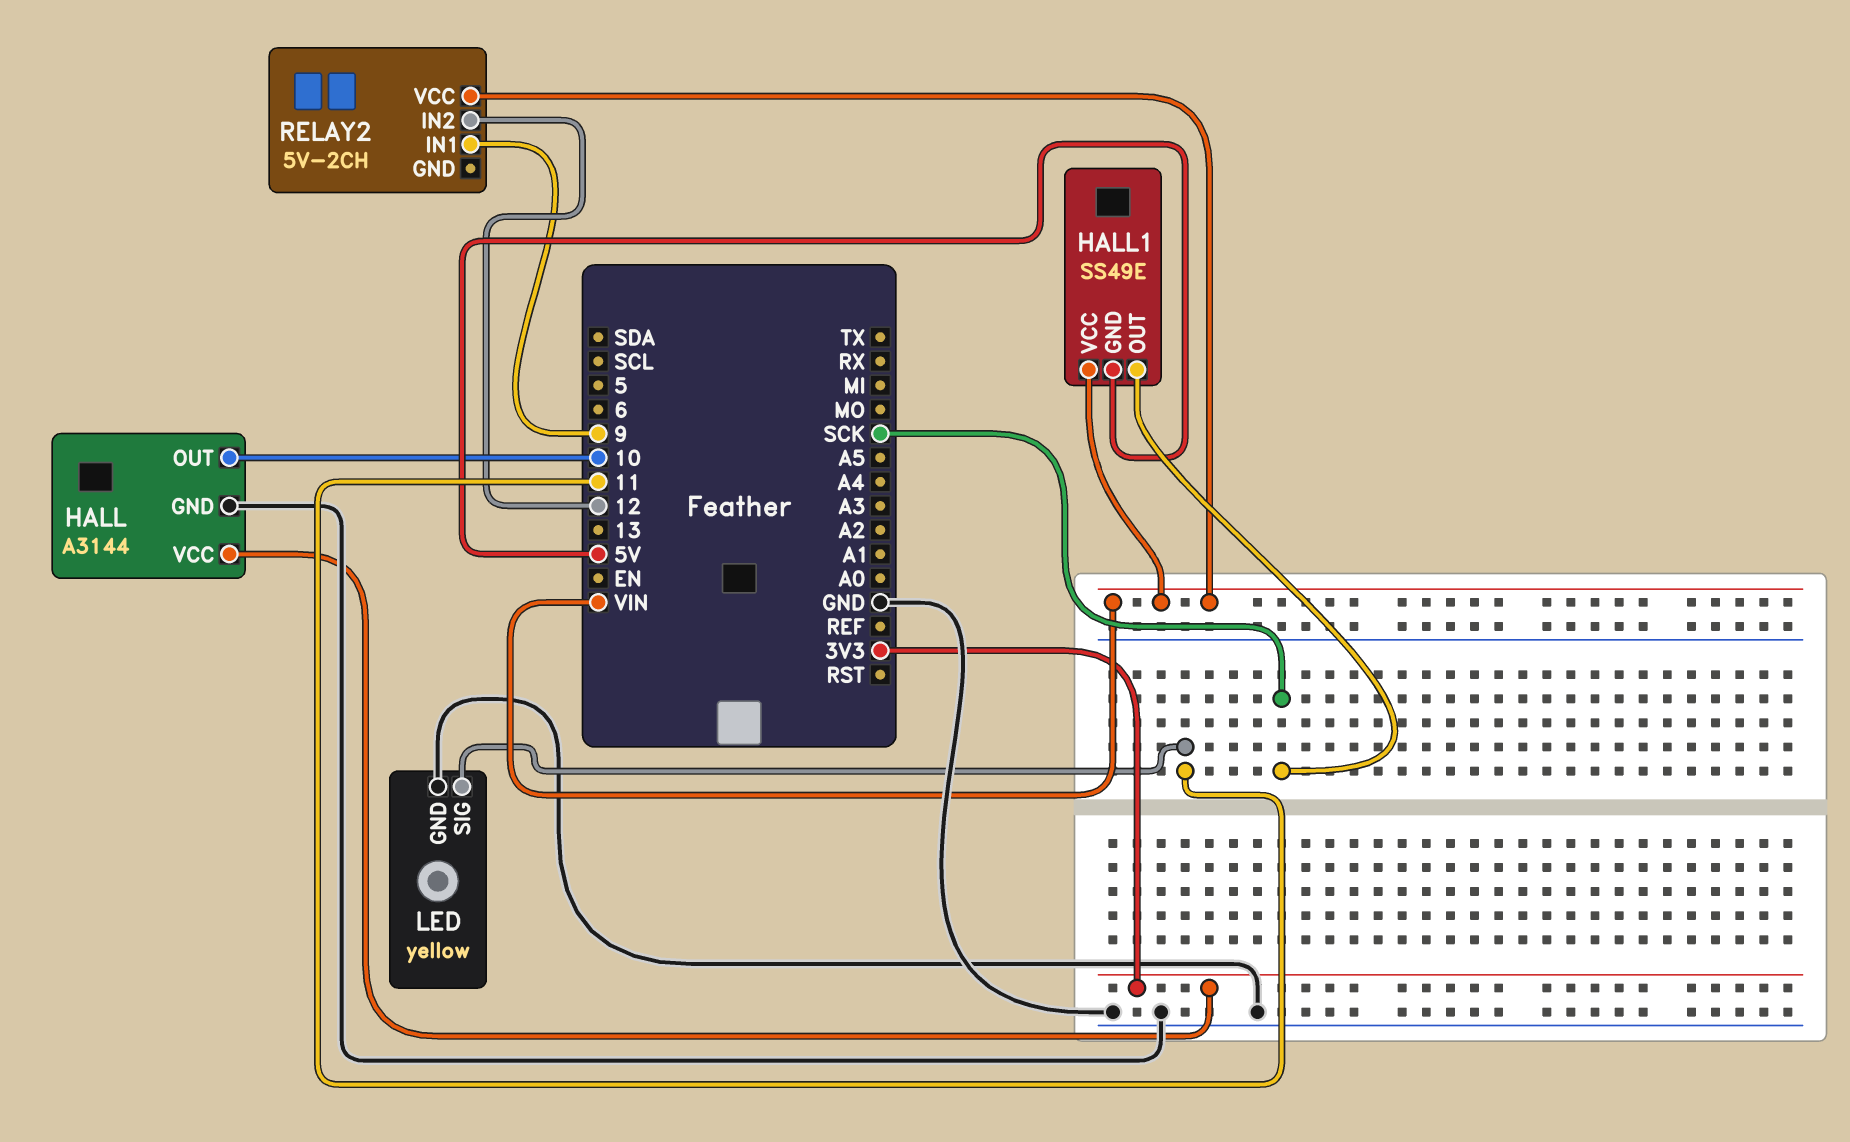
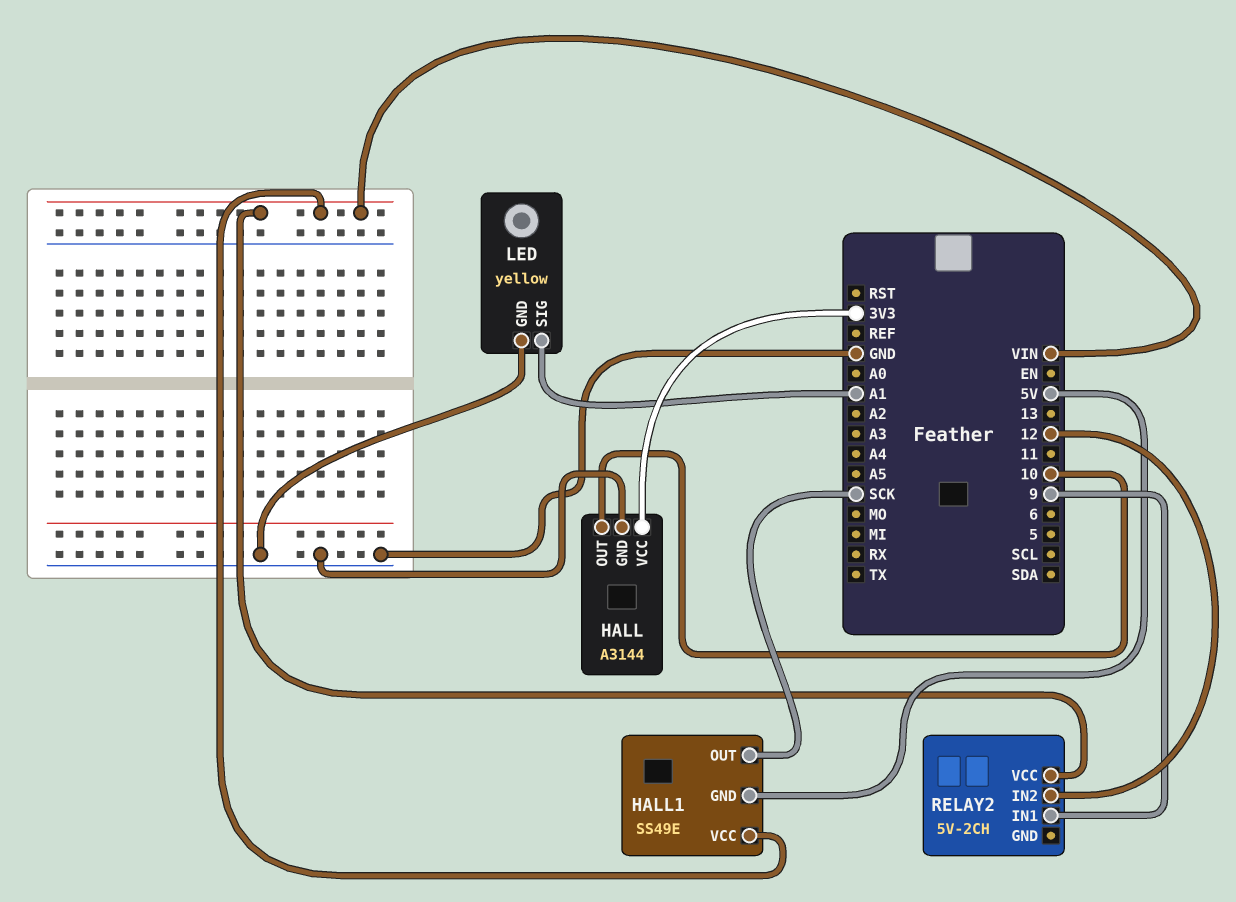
LED pin SIG: 11 -> A1

